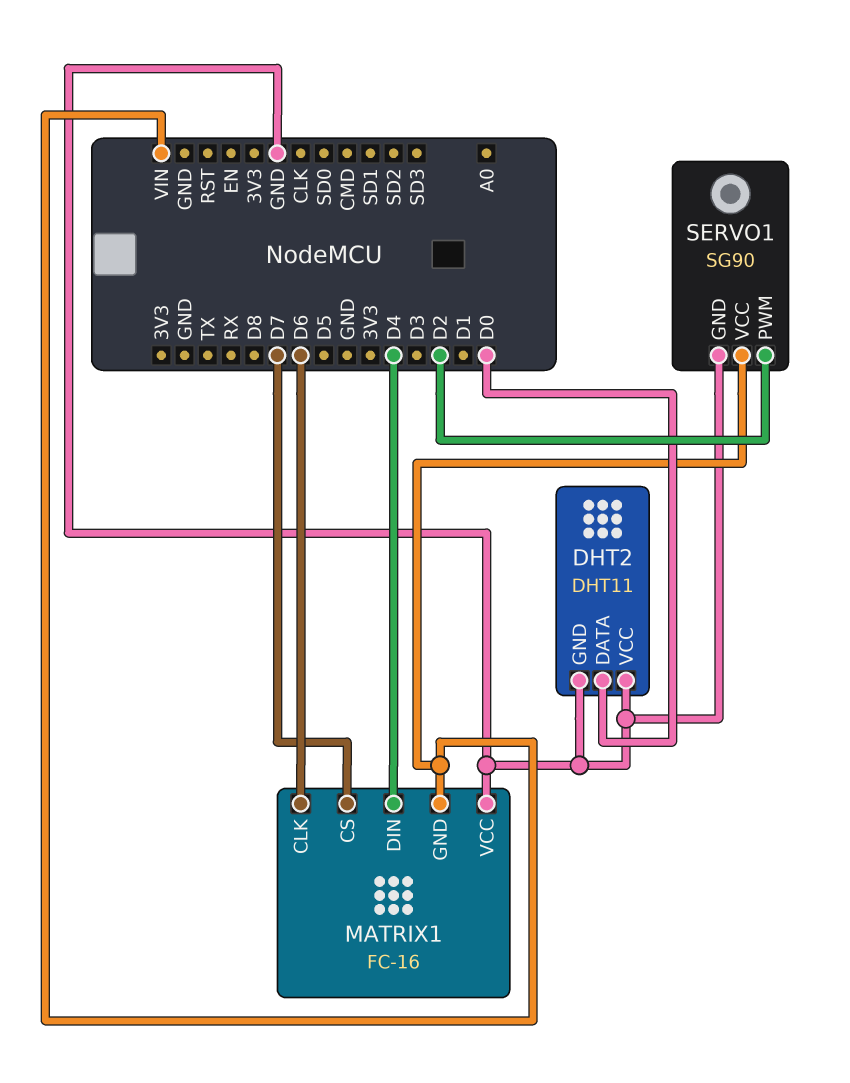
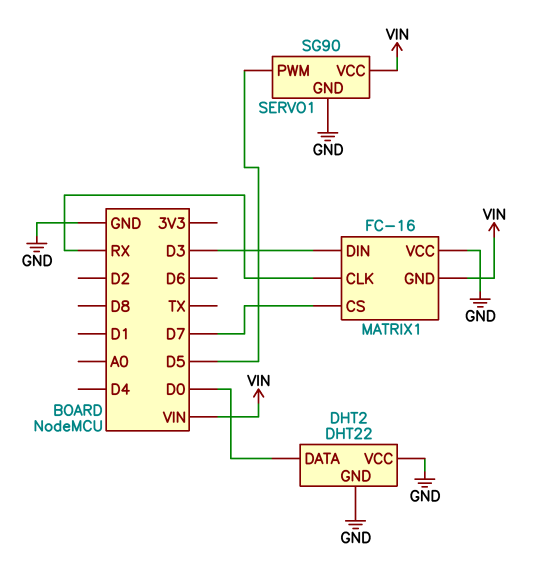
DHT2: DHT11 -> DHT22
MATRIX1 pin CLK: D6 -> RX
MATRIX1 pin DIN: D4 -> D3
SERVO1 pin PWM: D2 -> D5

